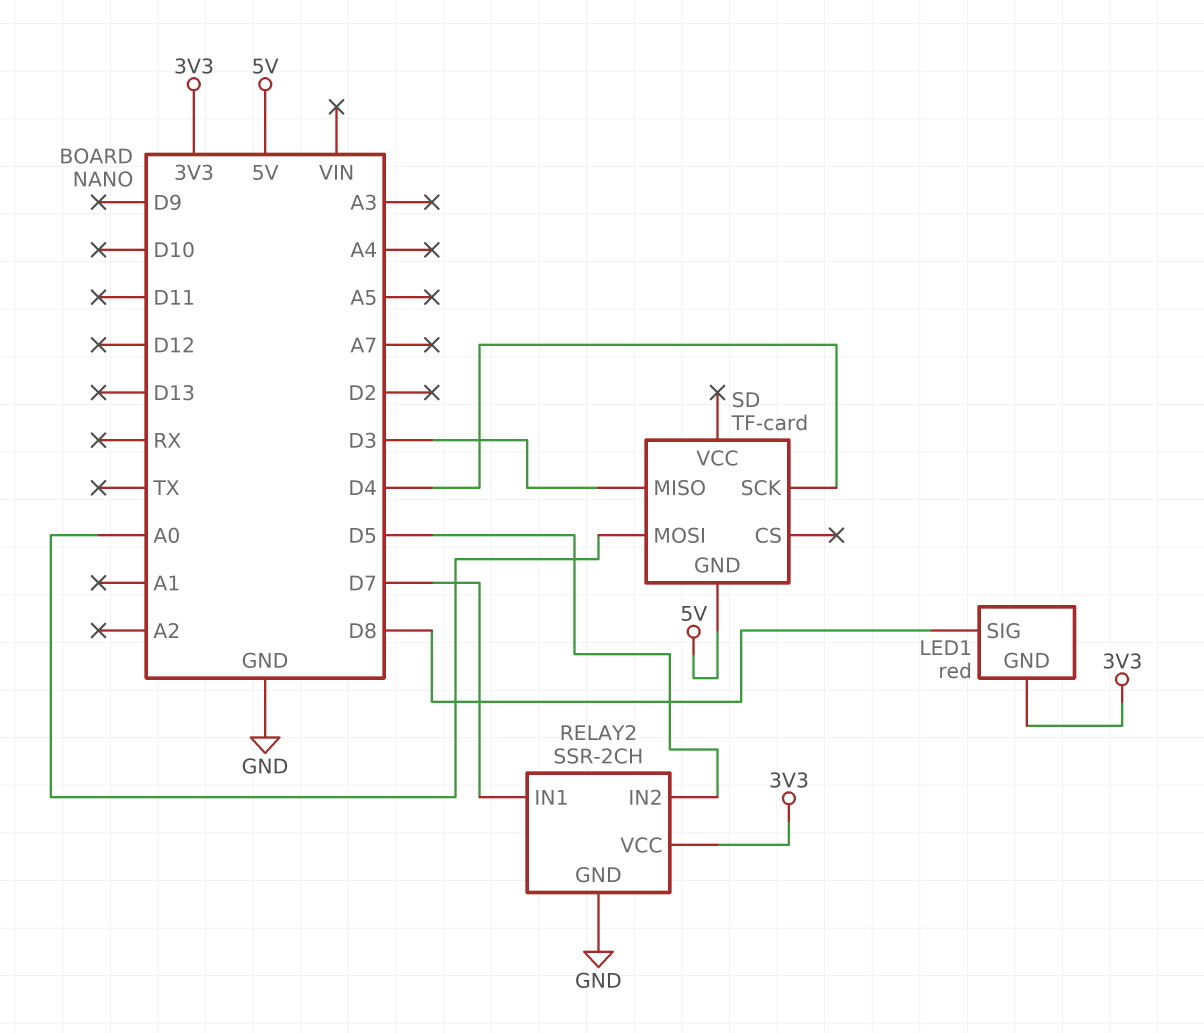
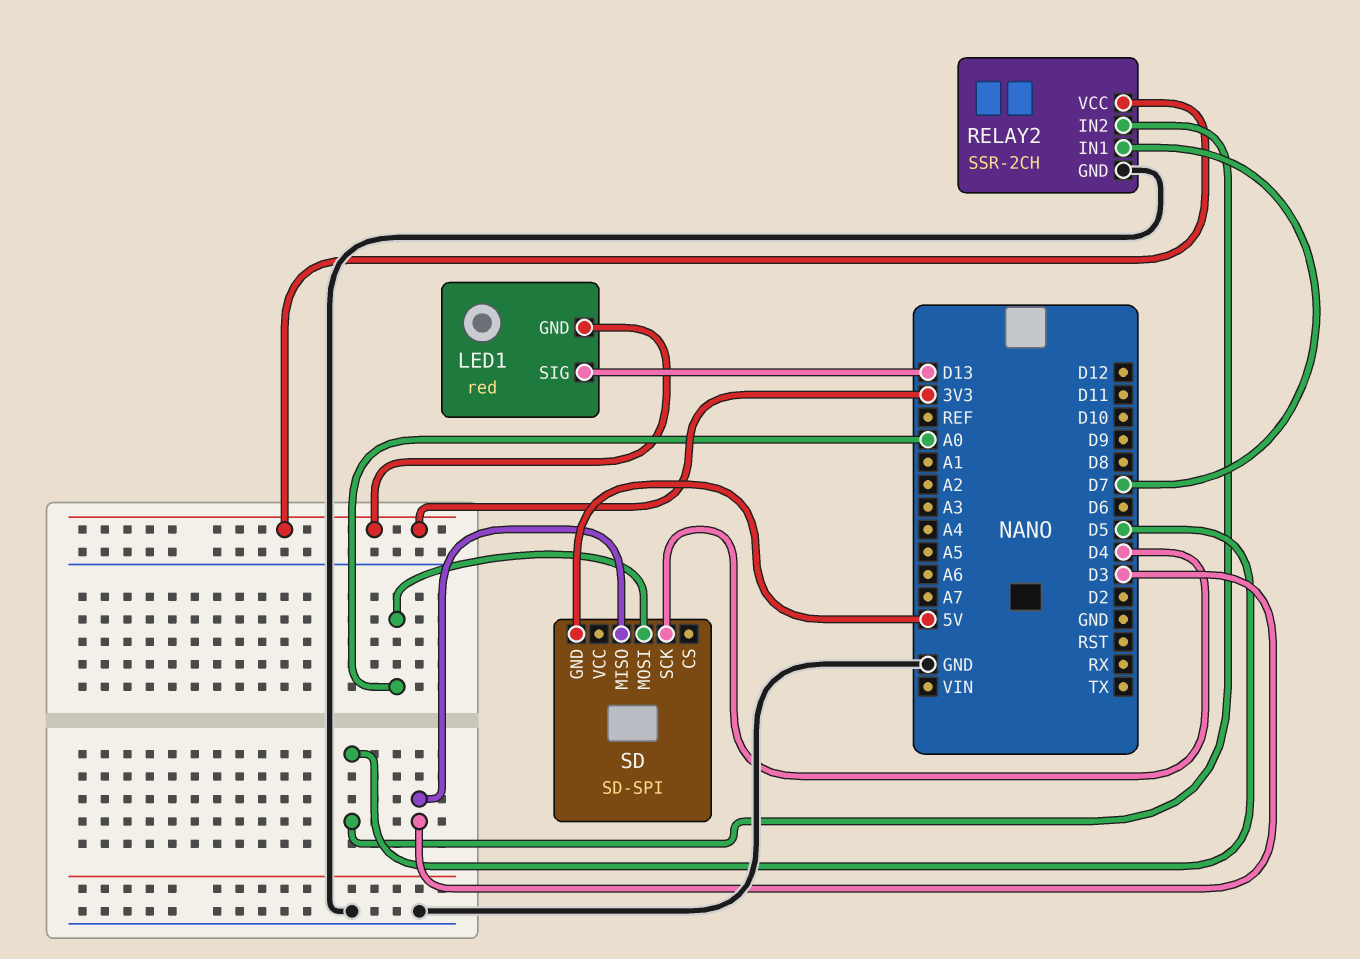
LED1 pin SIG: D8 -> D13
SD: TF-card -> SD-SPI

